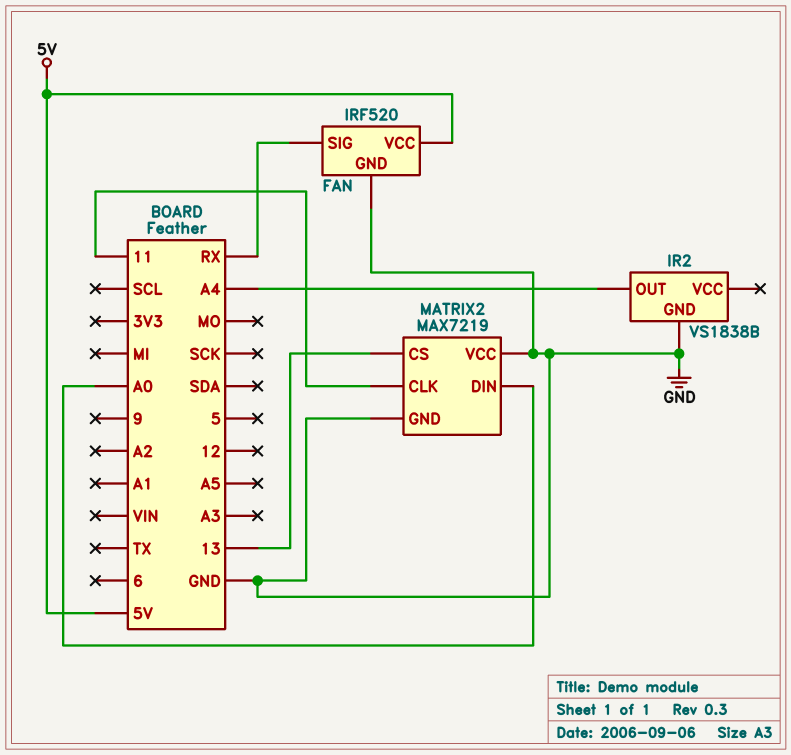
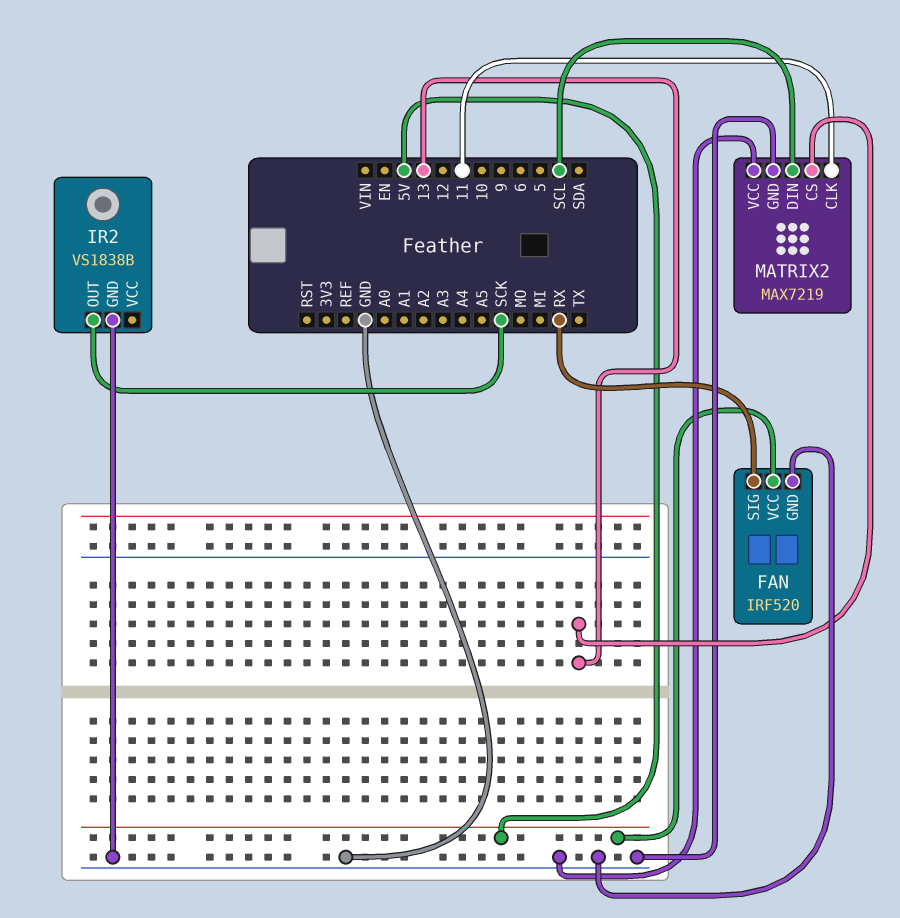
IR2 pin OUT: A4 -> SCK
MATRIX2 pin DIN: A0 -> SCL

